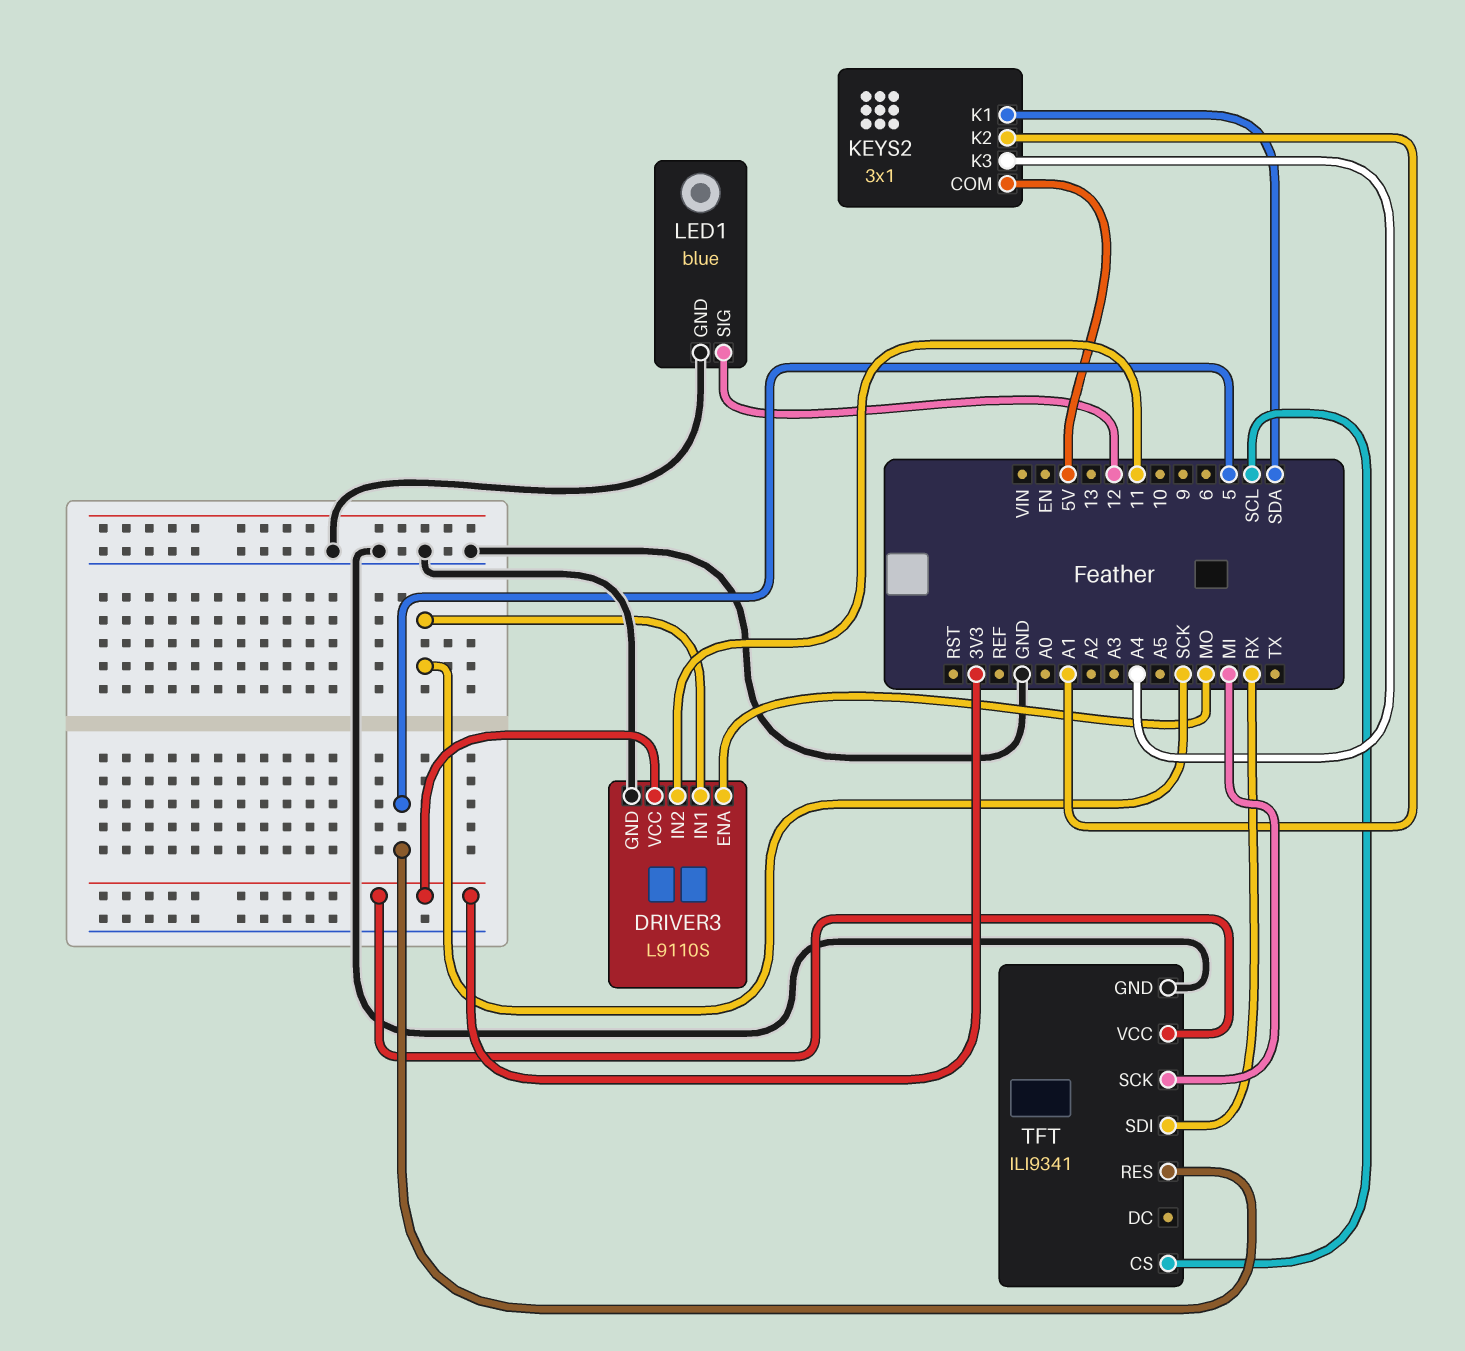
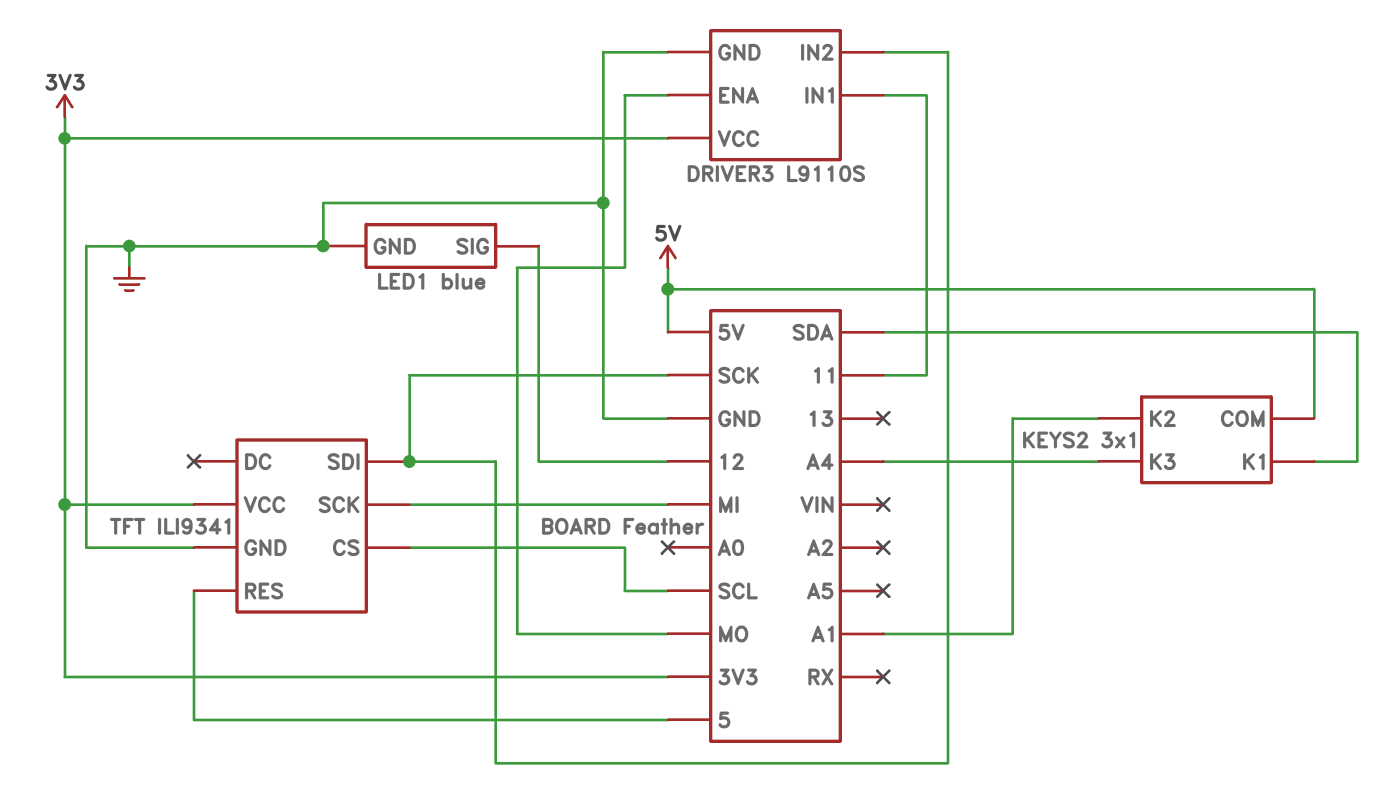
DRIVER3 pin IN1: SCK -> 11
DRIVER3 pin IN2: 11 -> SCK
TFT pin SDI: RX -> SCK

